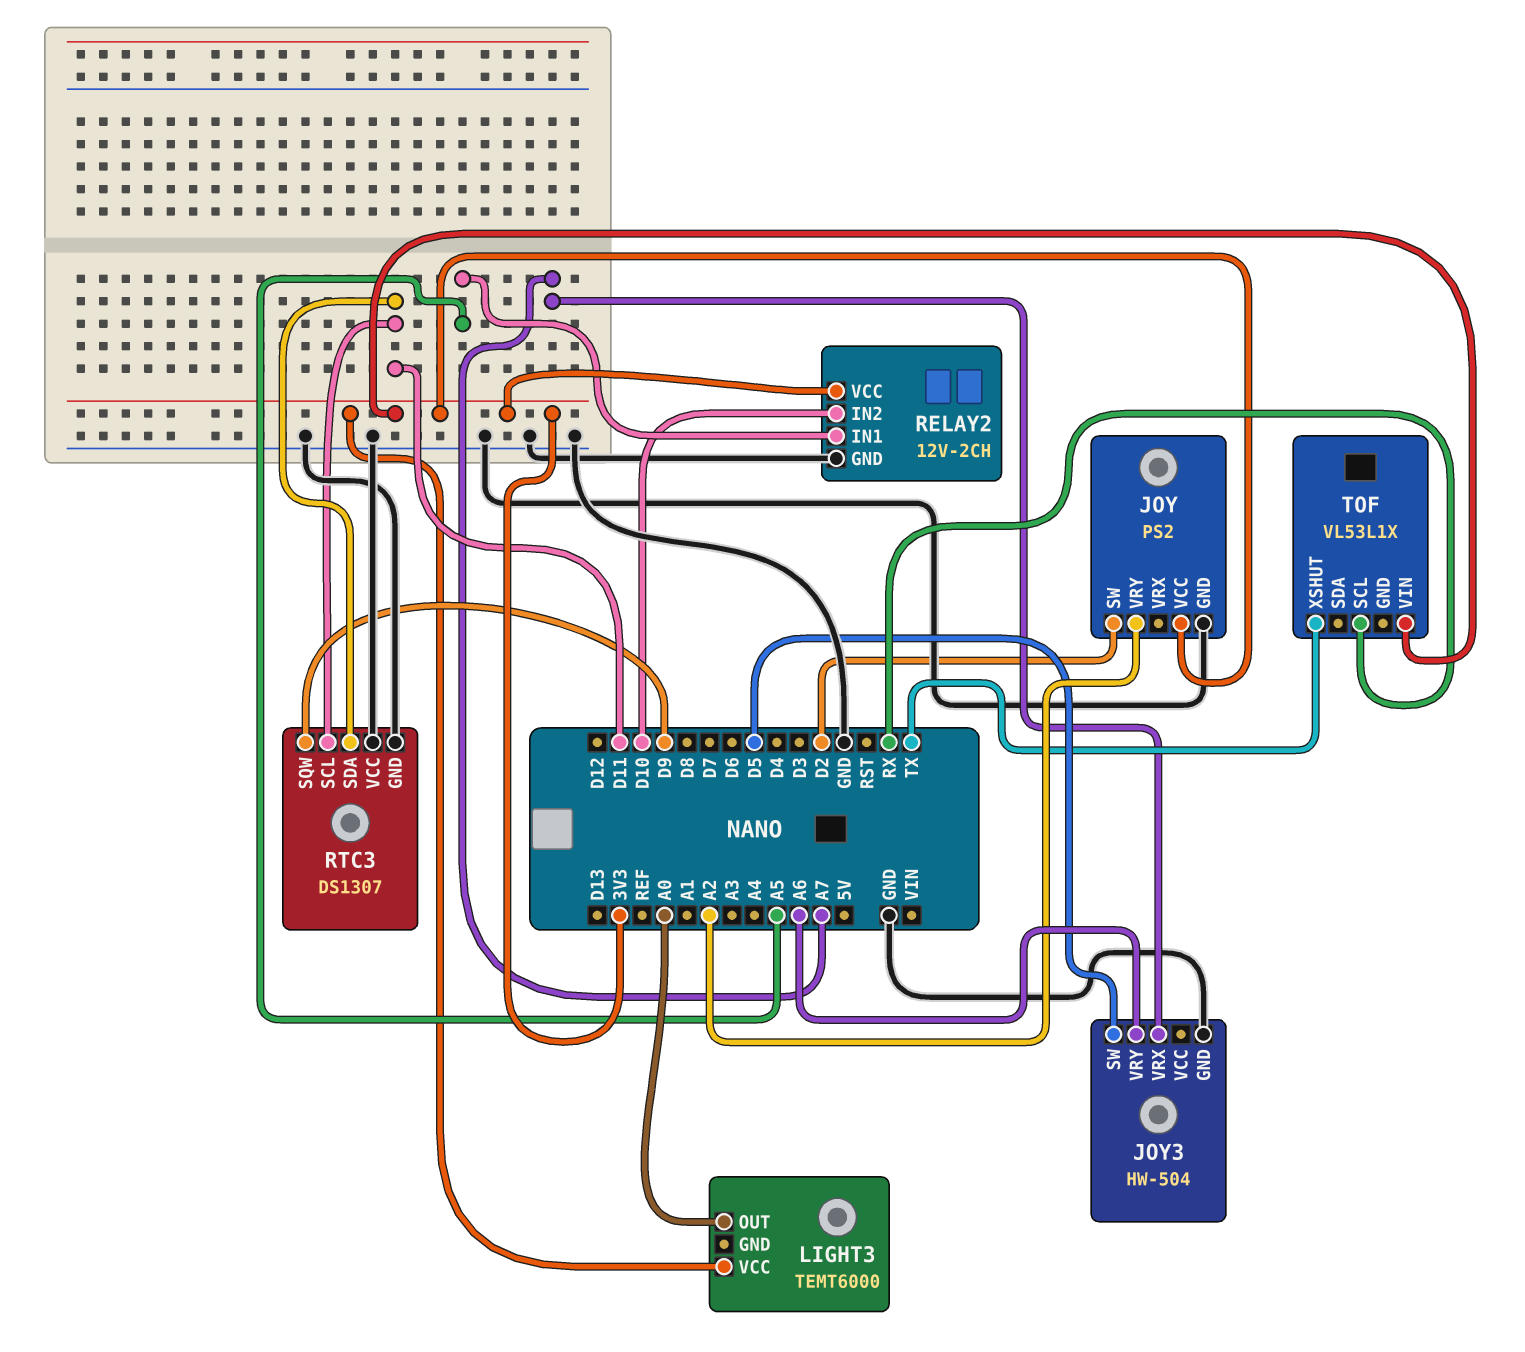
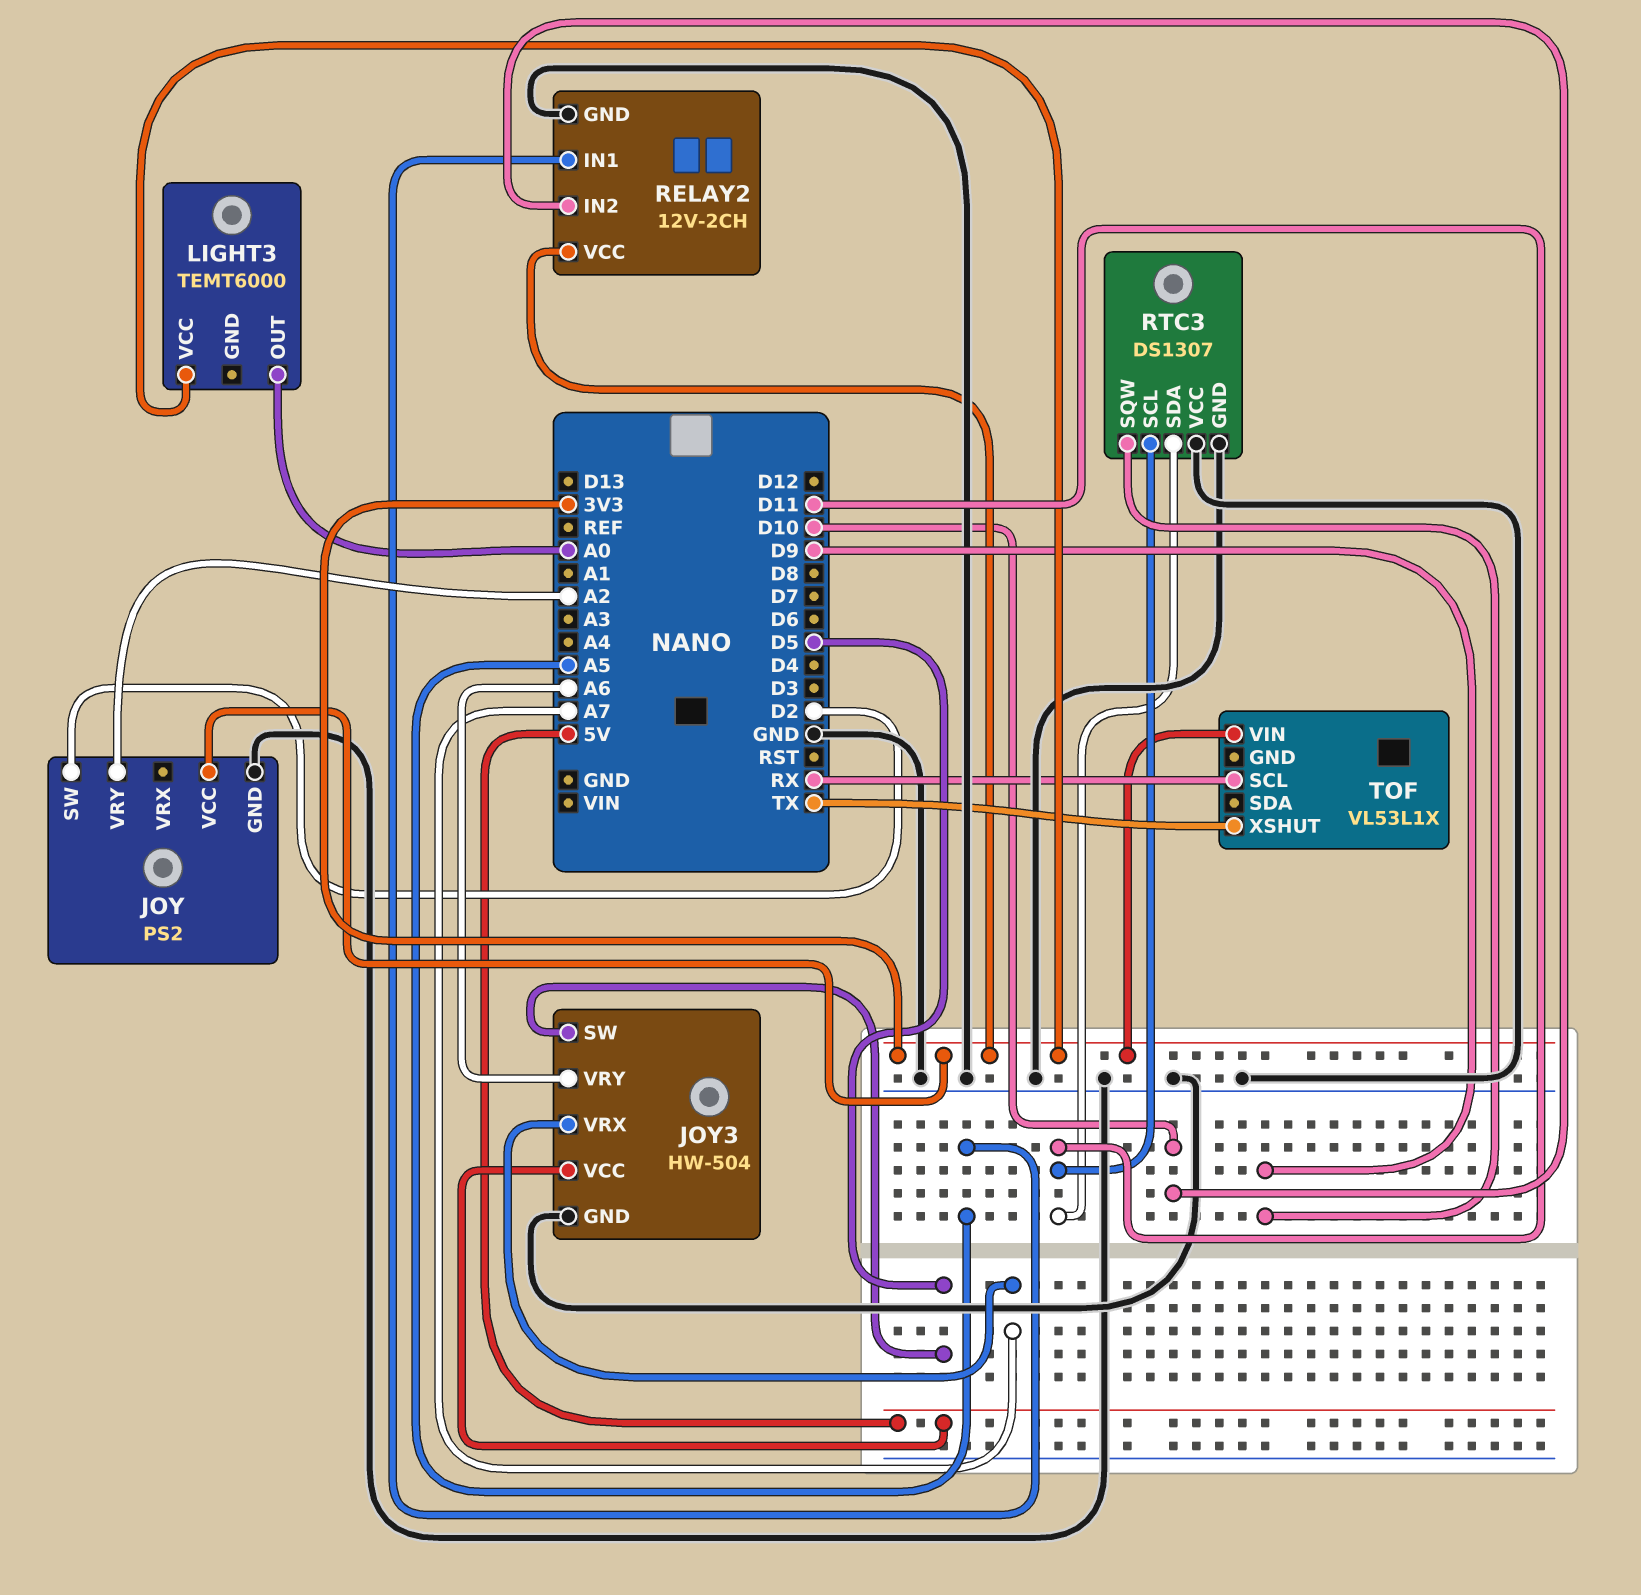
JOY3 pin VCC: none -> 5V

